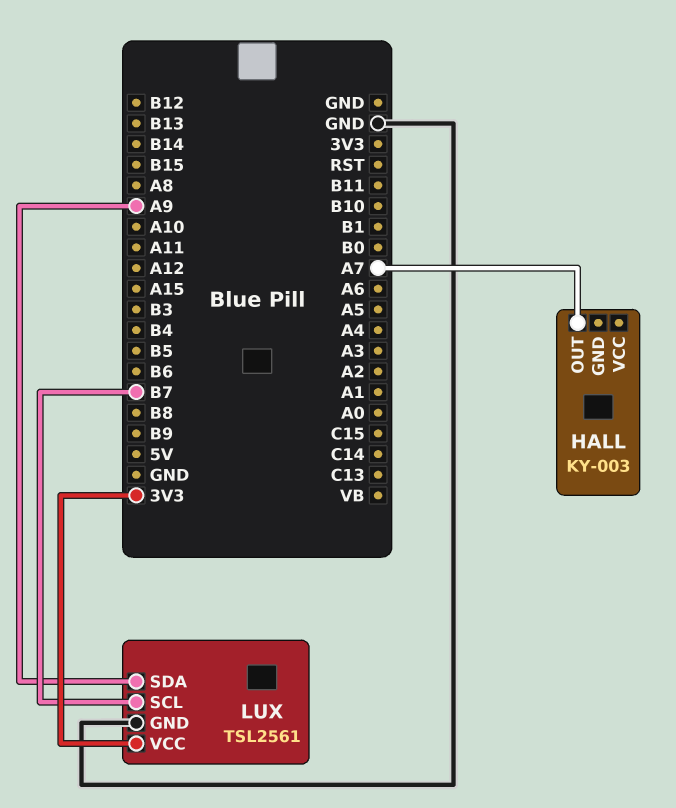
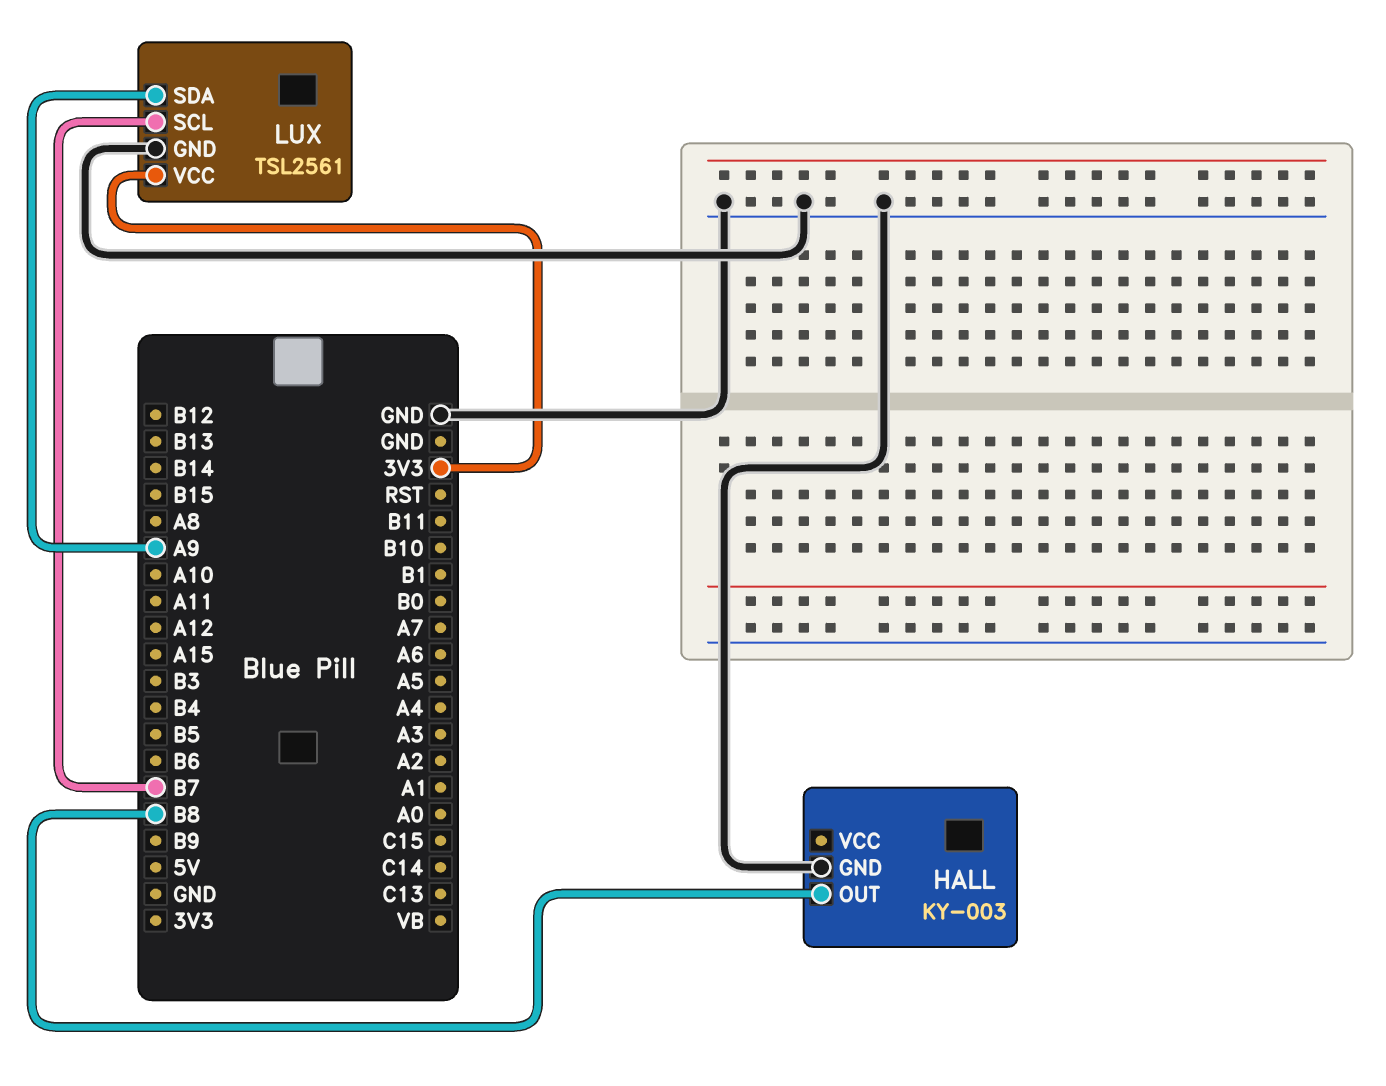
HALL pin GND: none -> GND
HALL pin OUT: A7 -> B8

